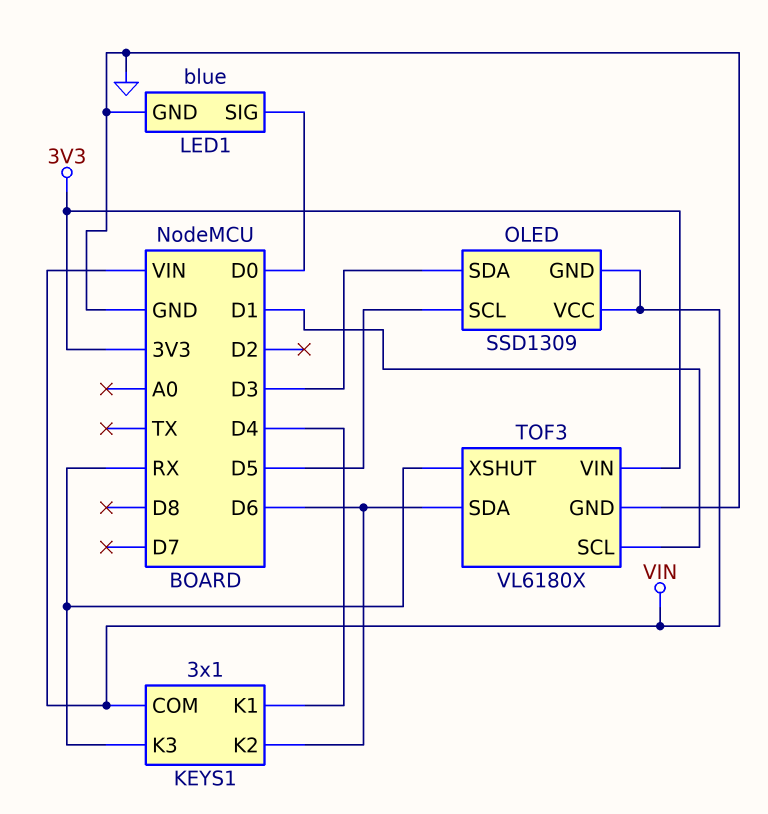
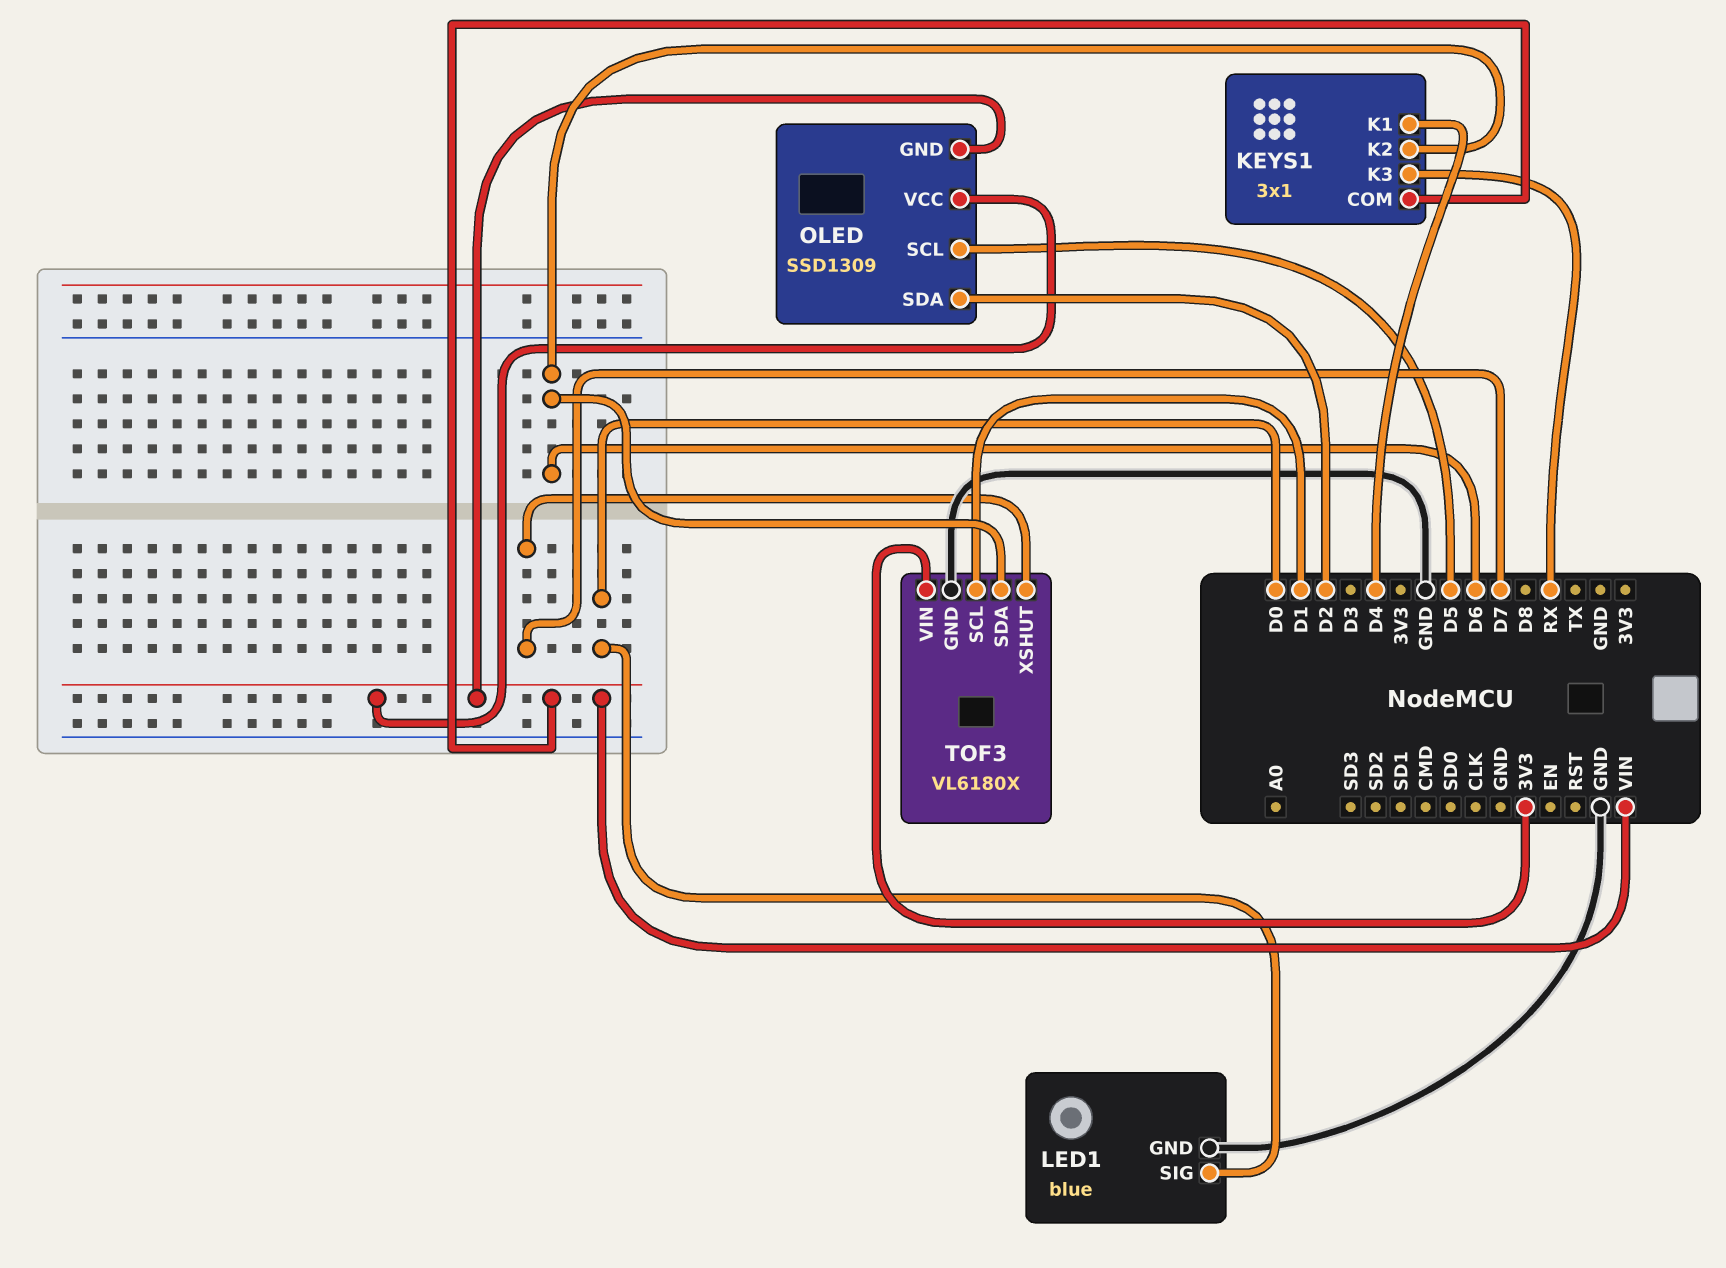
OLED pin SDA: D3 -> D2
TOF3 pin XSHUT: RX -> D7

